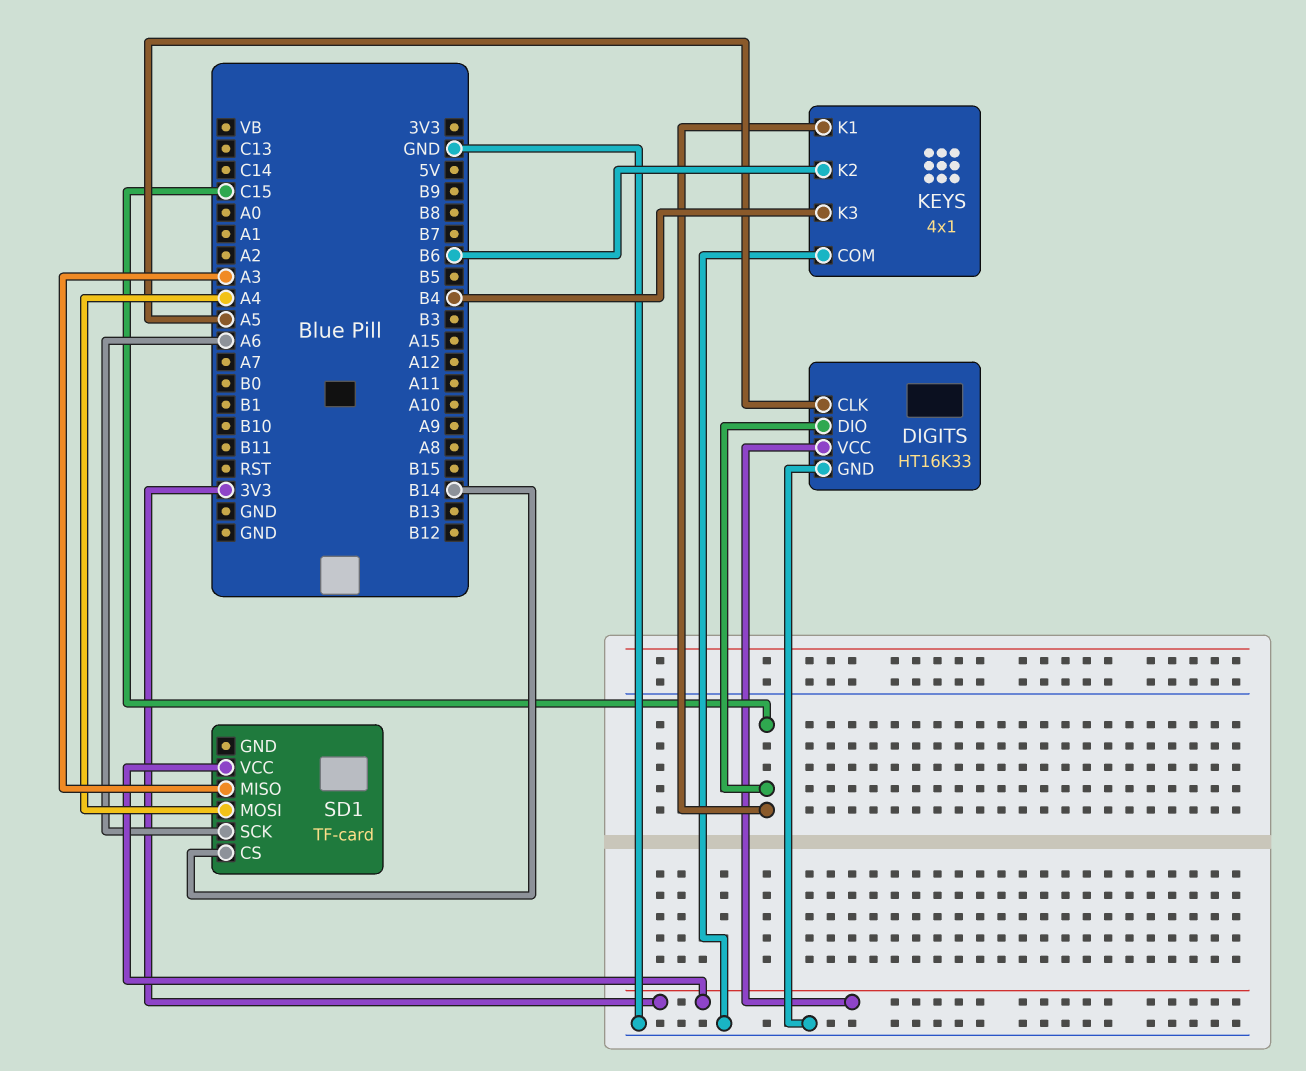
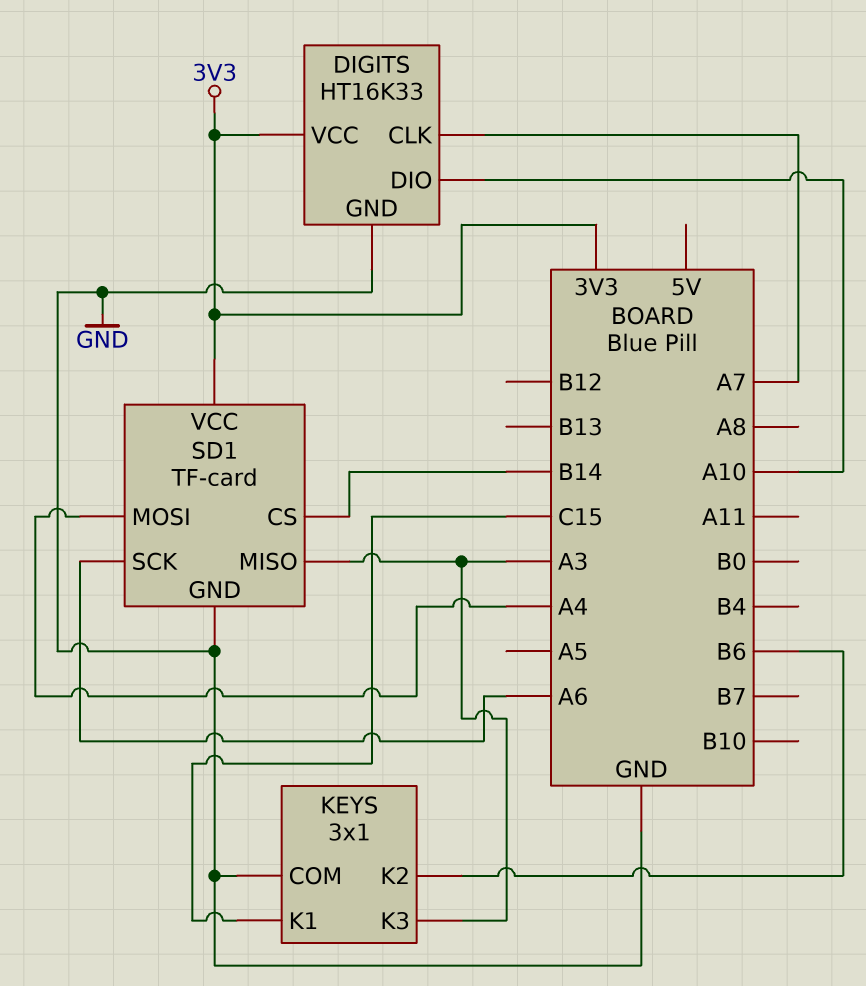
DIGITS pin CLK: A5 -> A7
DIGITS pin DIO: C15 -> A10
KEYS: 4x1 -> 3x1
KEYS pin K3: B4 -> A3
SD1 pin GND: none -> GND

